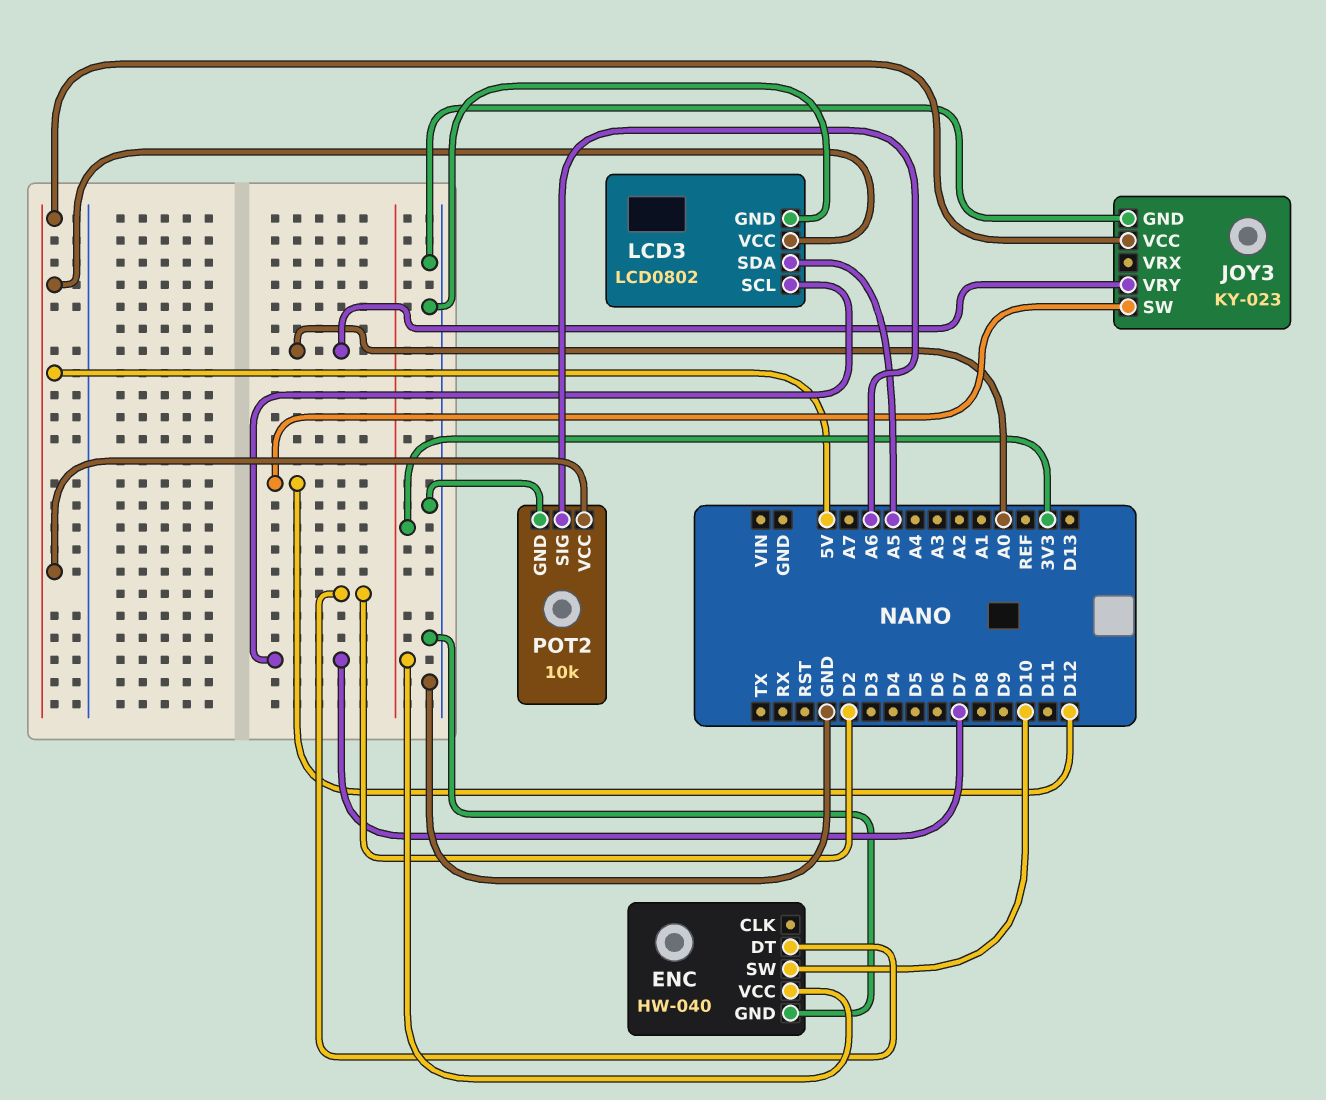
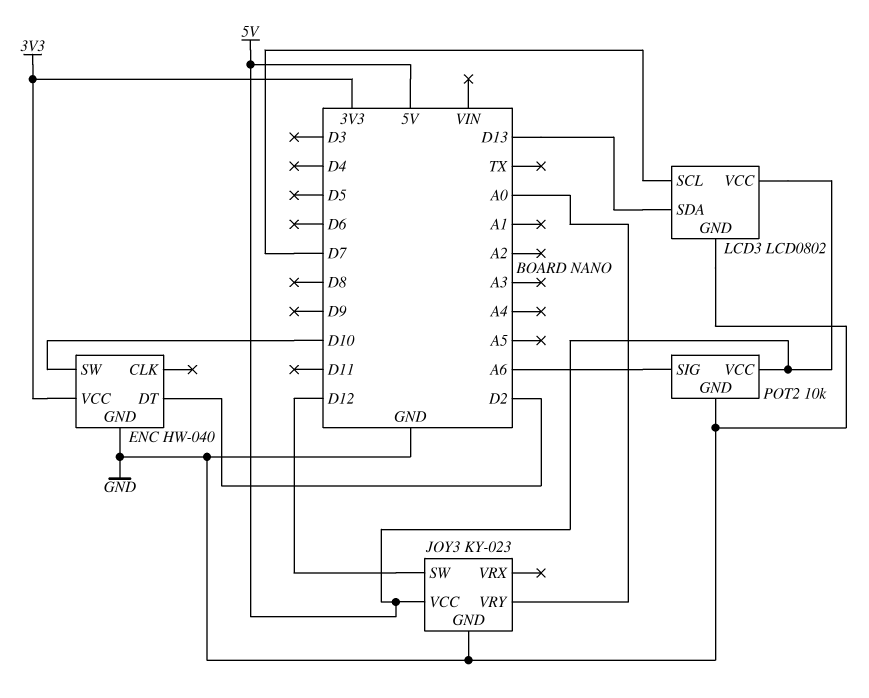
LCD3 pin SDA: A5 -> D13

